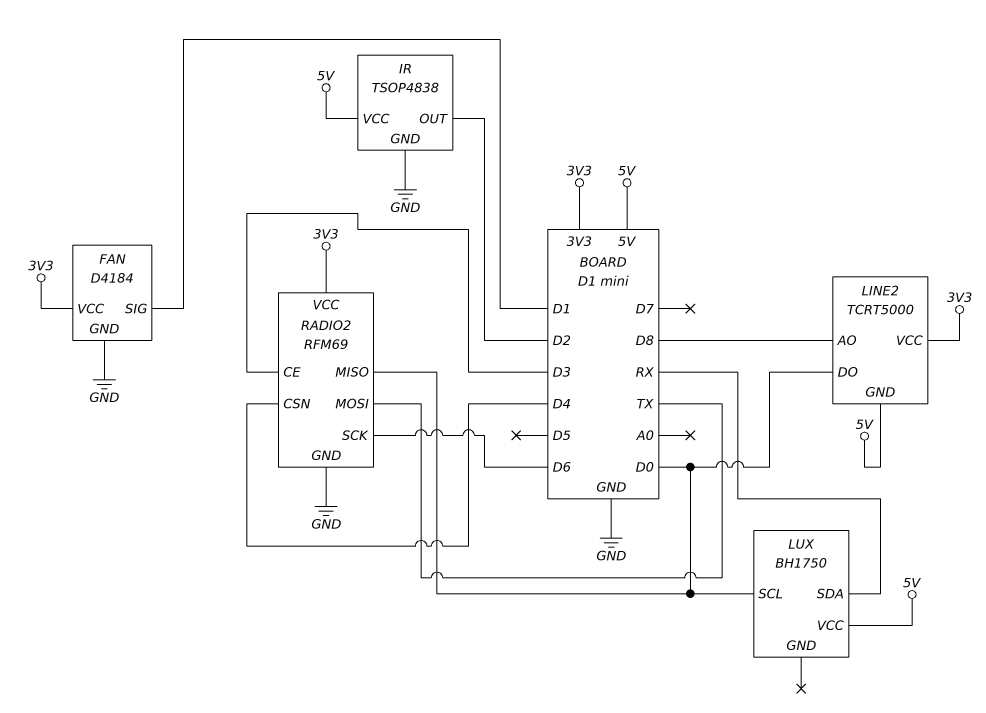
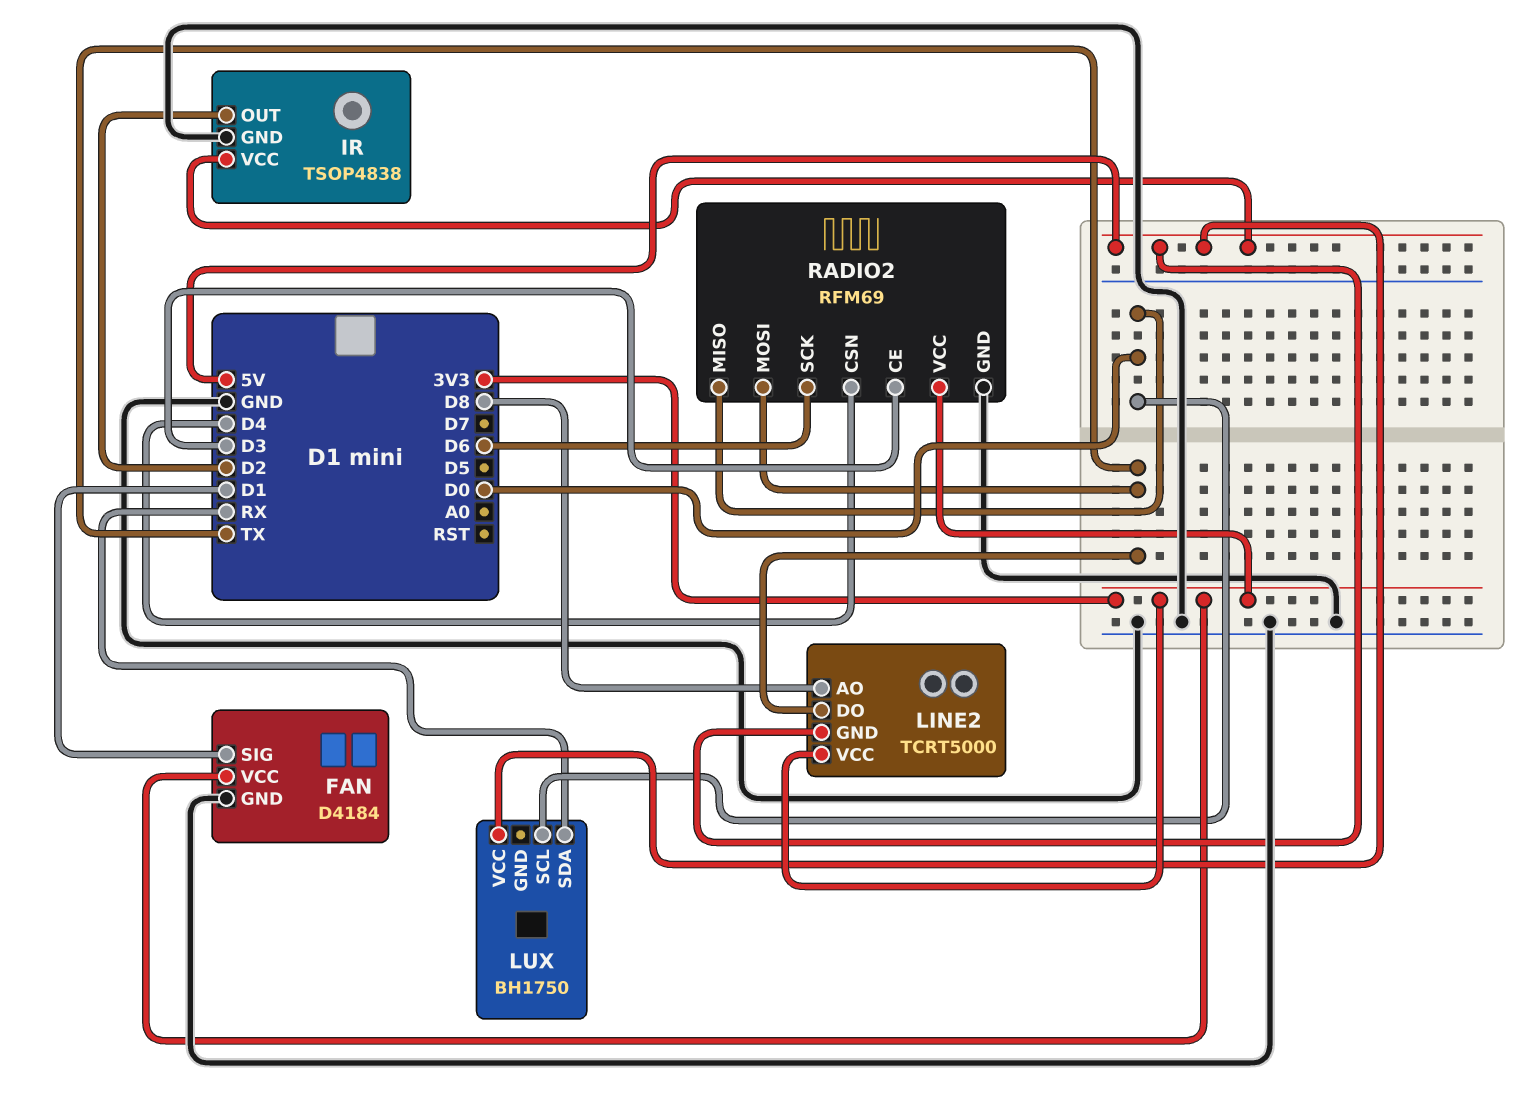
LINE2 pin DO: D0 -> TX

